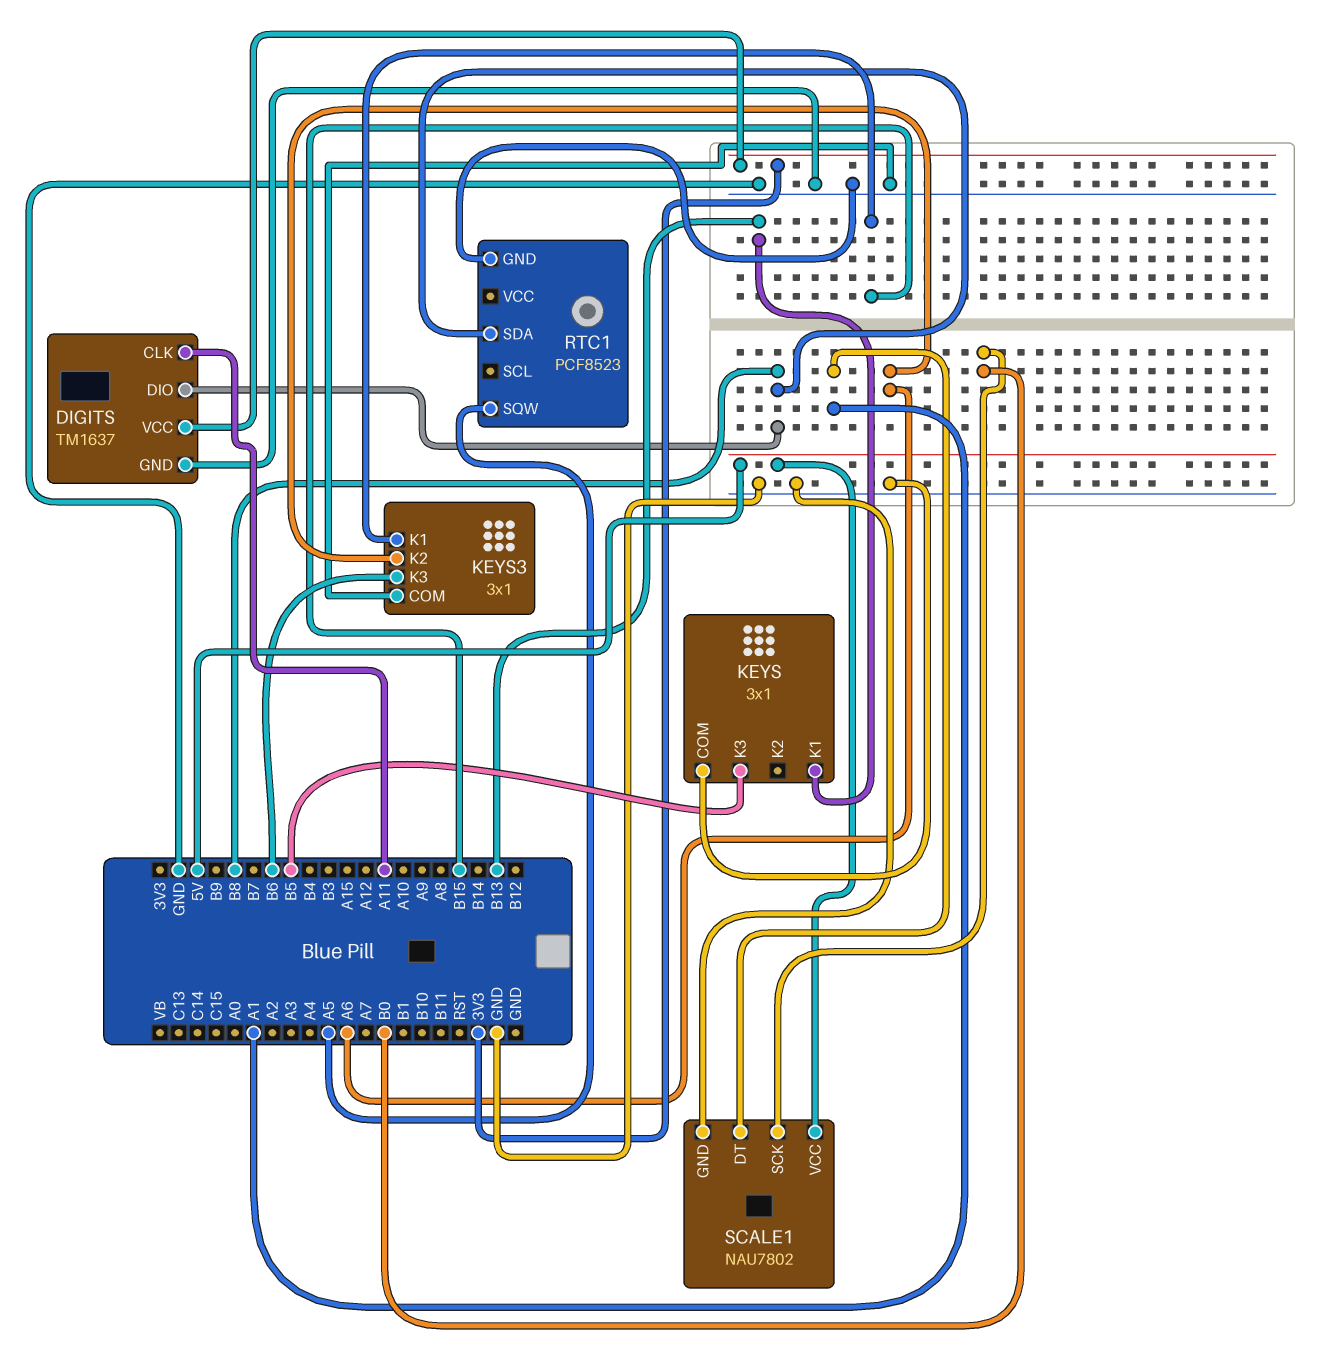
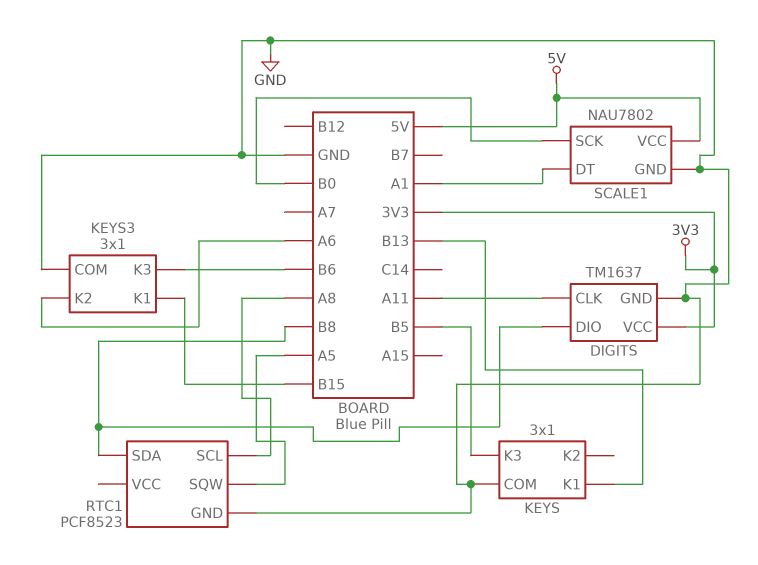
RTC1 pin SCL: none -> A8

